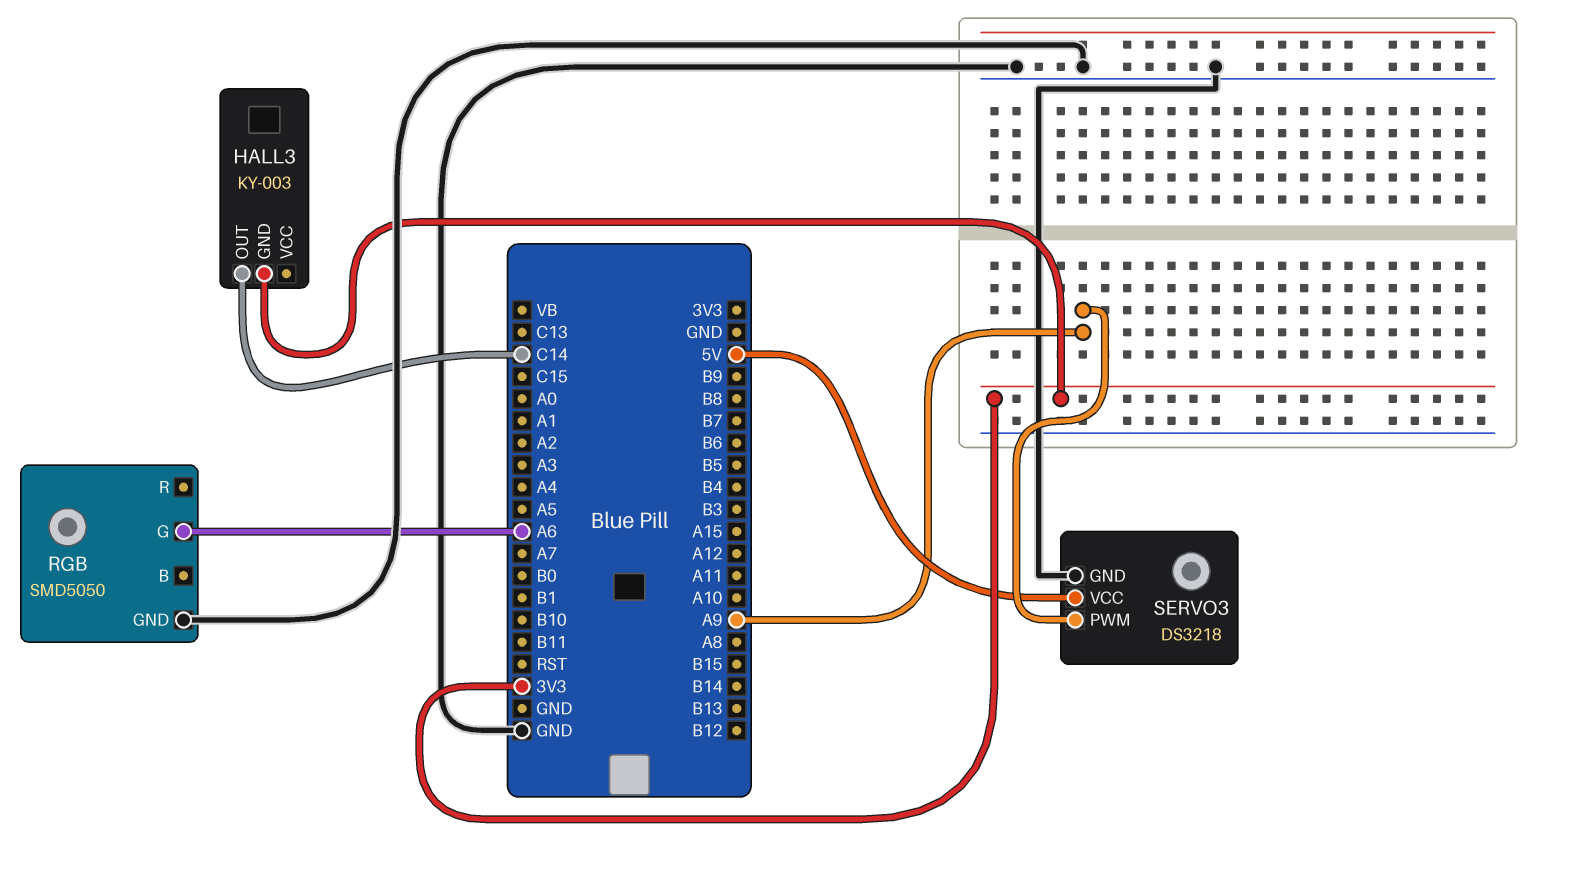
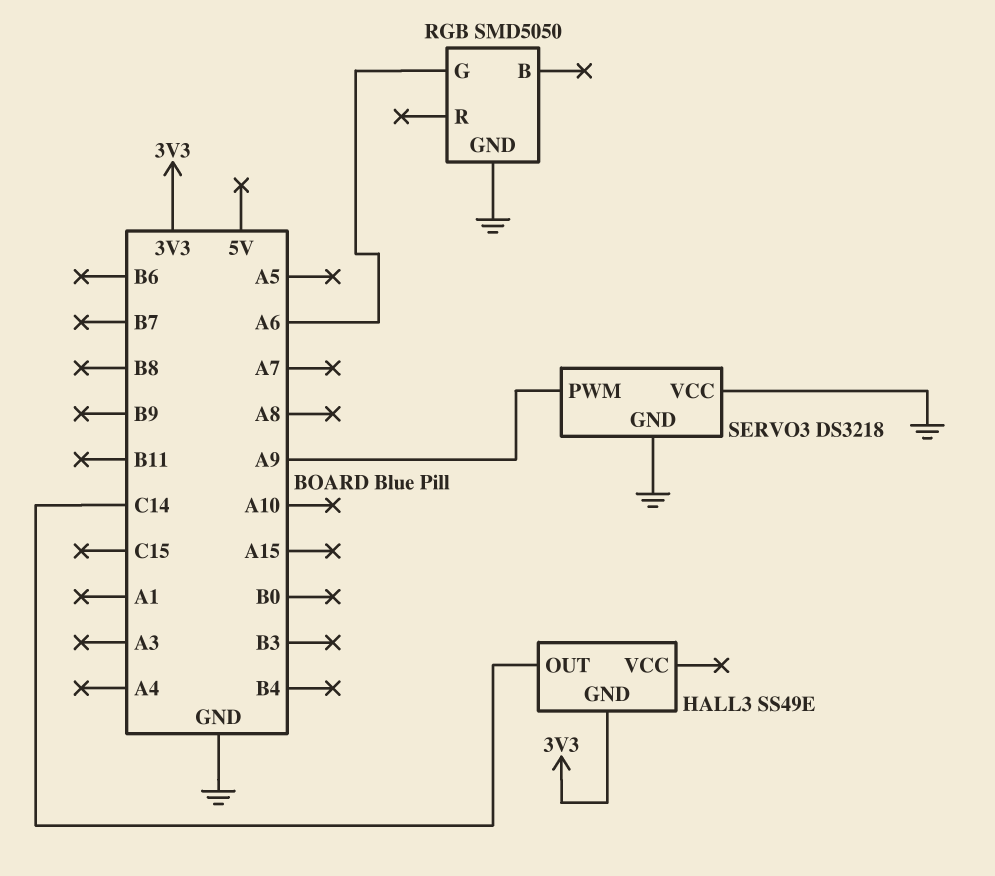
HALL3: KY-003 -> SS49E
SERVO3 pin VCC: 5V -> GND

